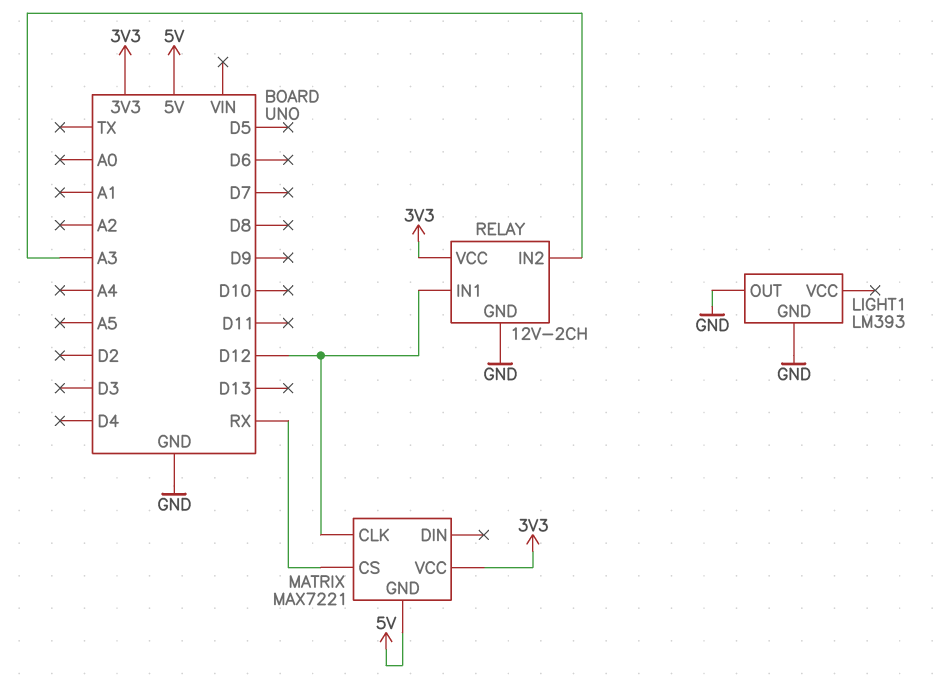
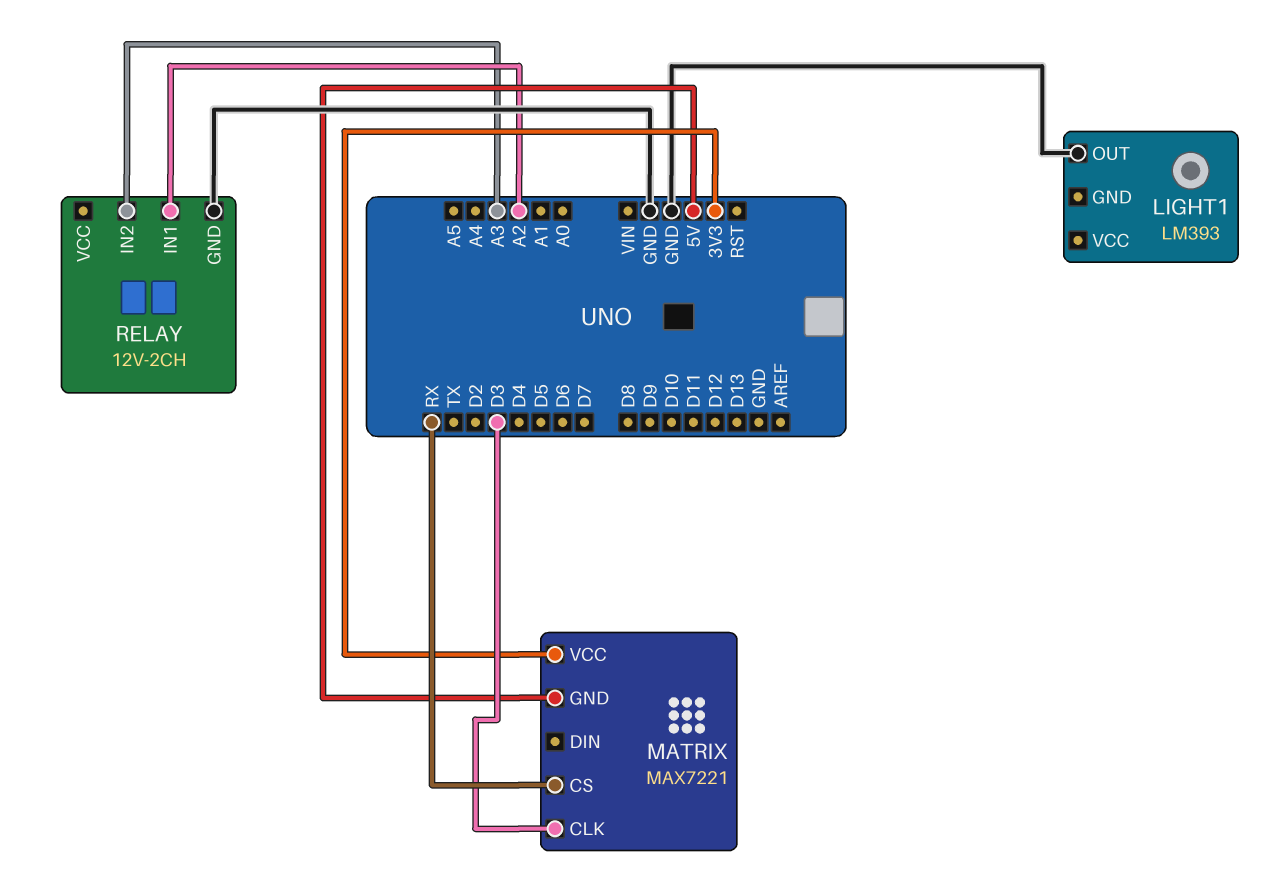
LIGHT1 pin GND: GND -> none
MATRIX pin CLK: D12 -> D3
RELAY pin IN1: D12 -> A2
RELAY pin VCC: 3V3 -> none

